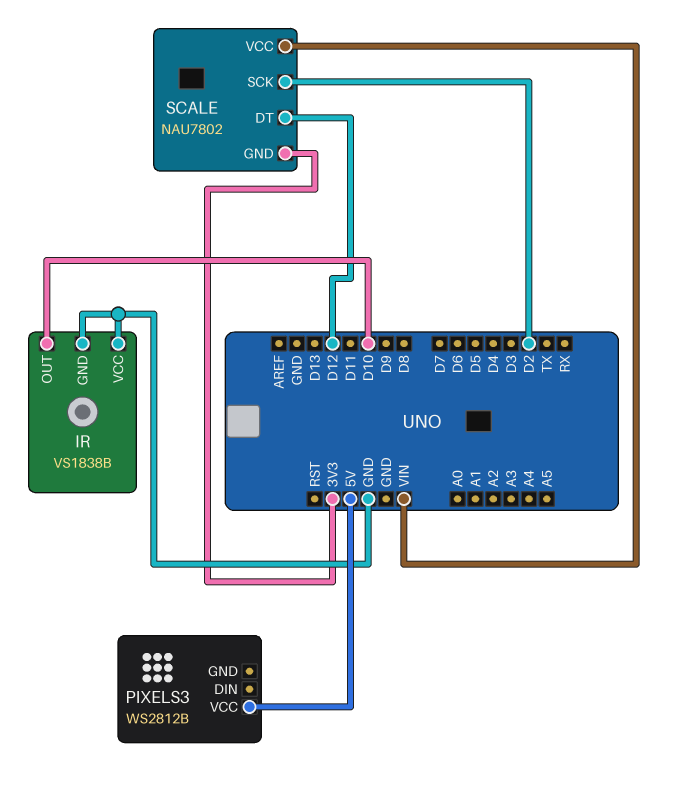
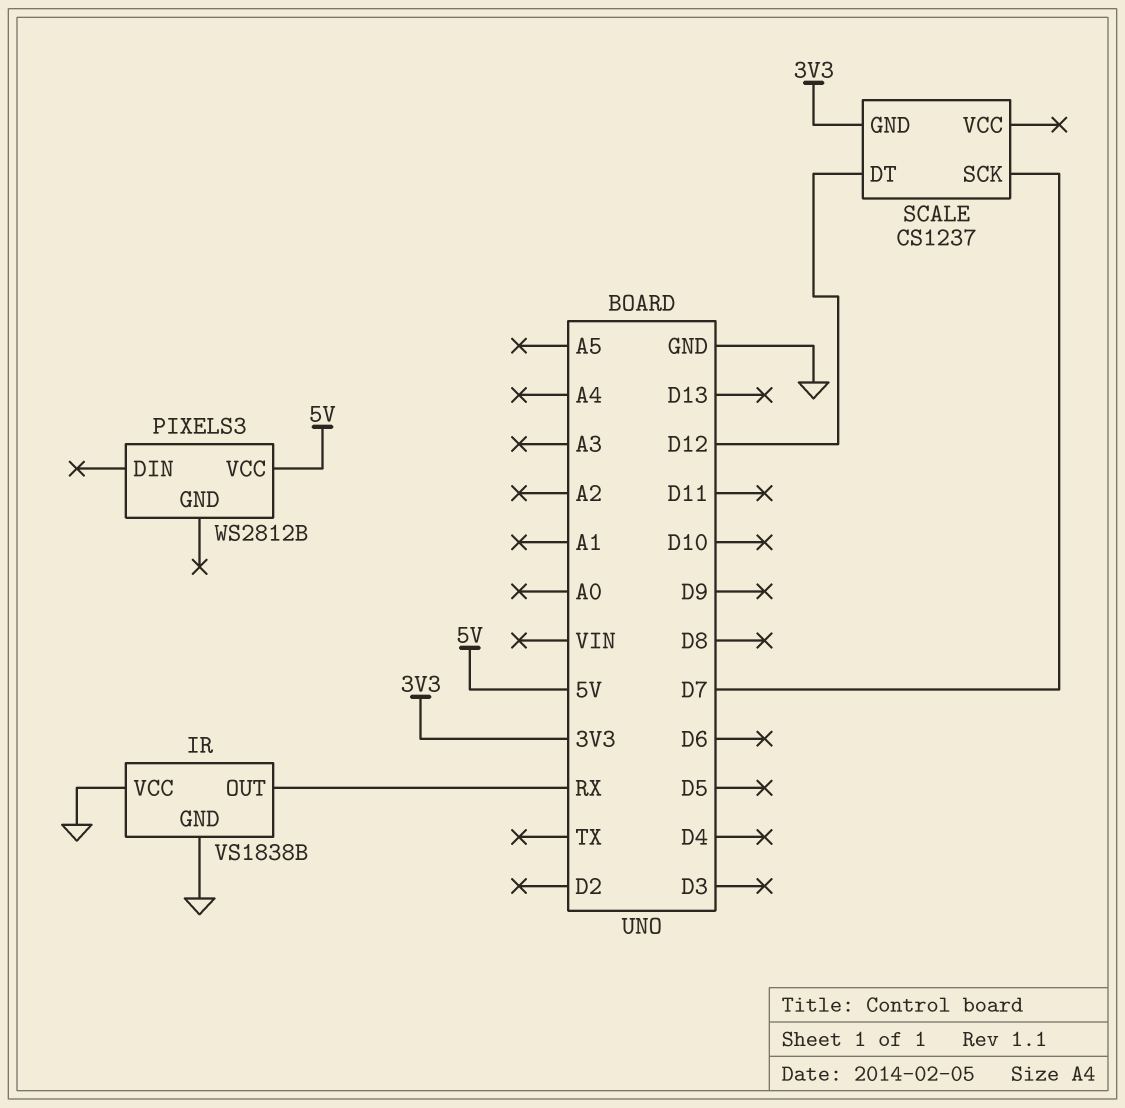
IR pin OUT: D10 -> RX
SCALE: NAU7802 -> CS1237
SCALE pin SCK: D2 -> D7
SCALE pin VCC: VIN -> none

